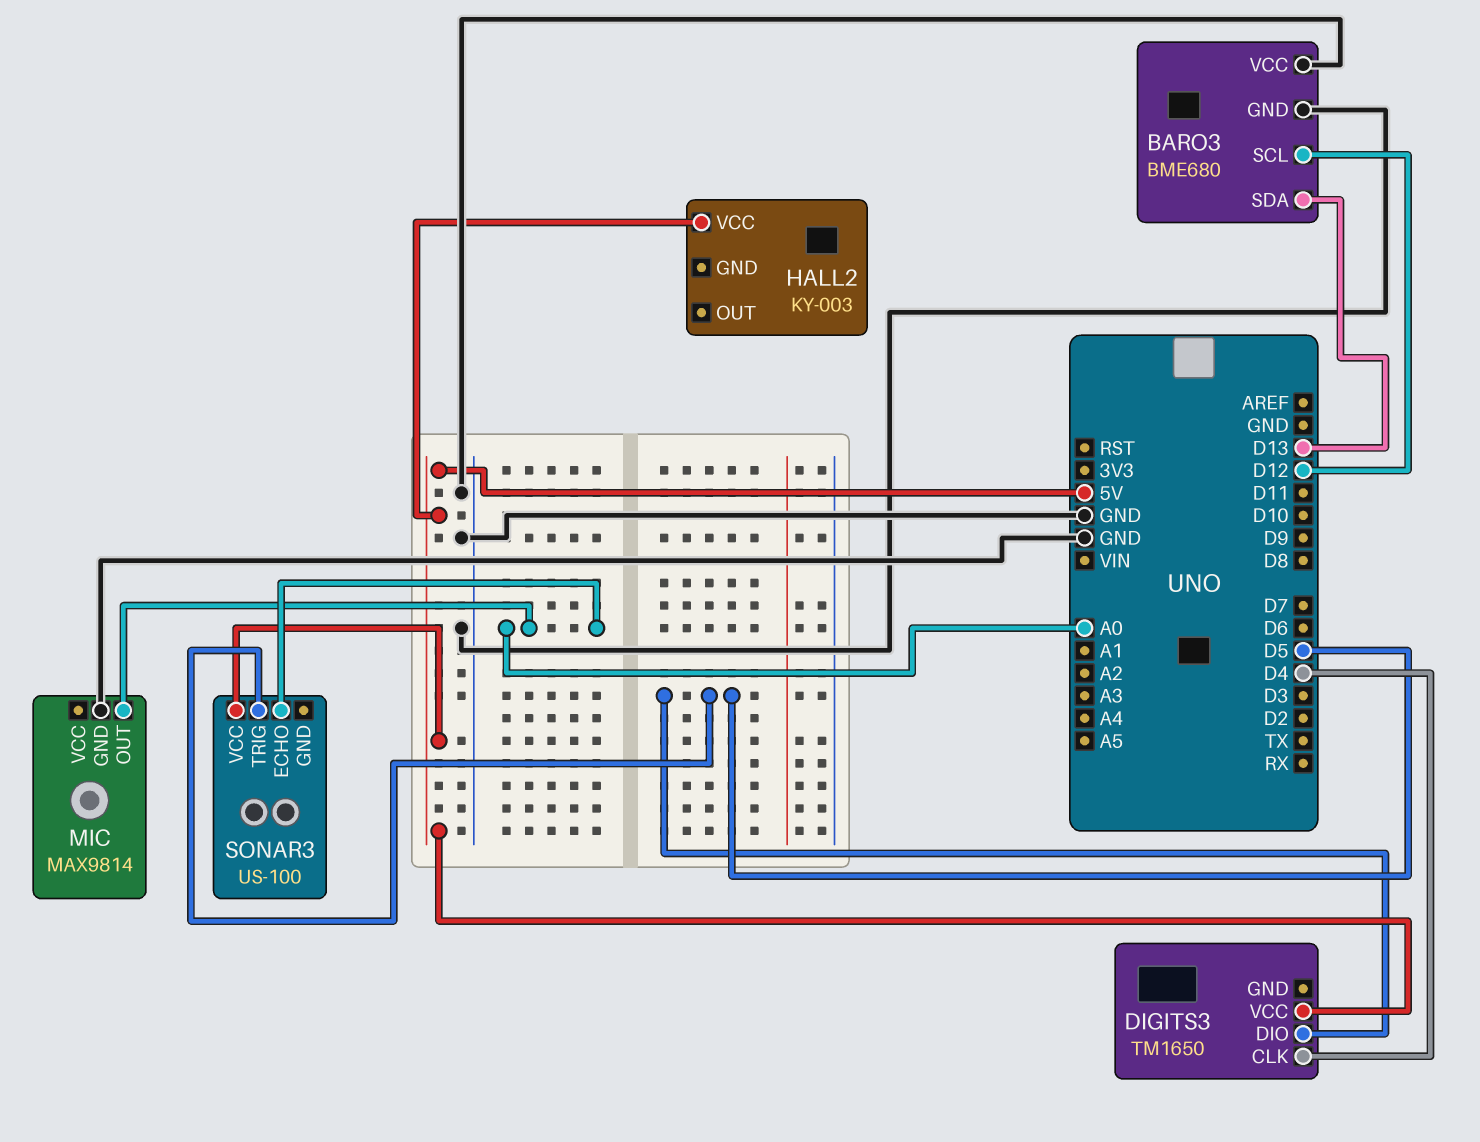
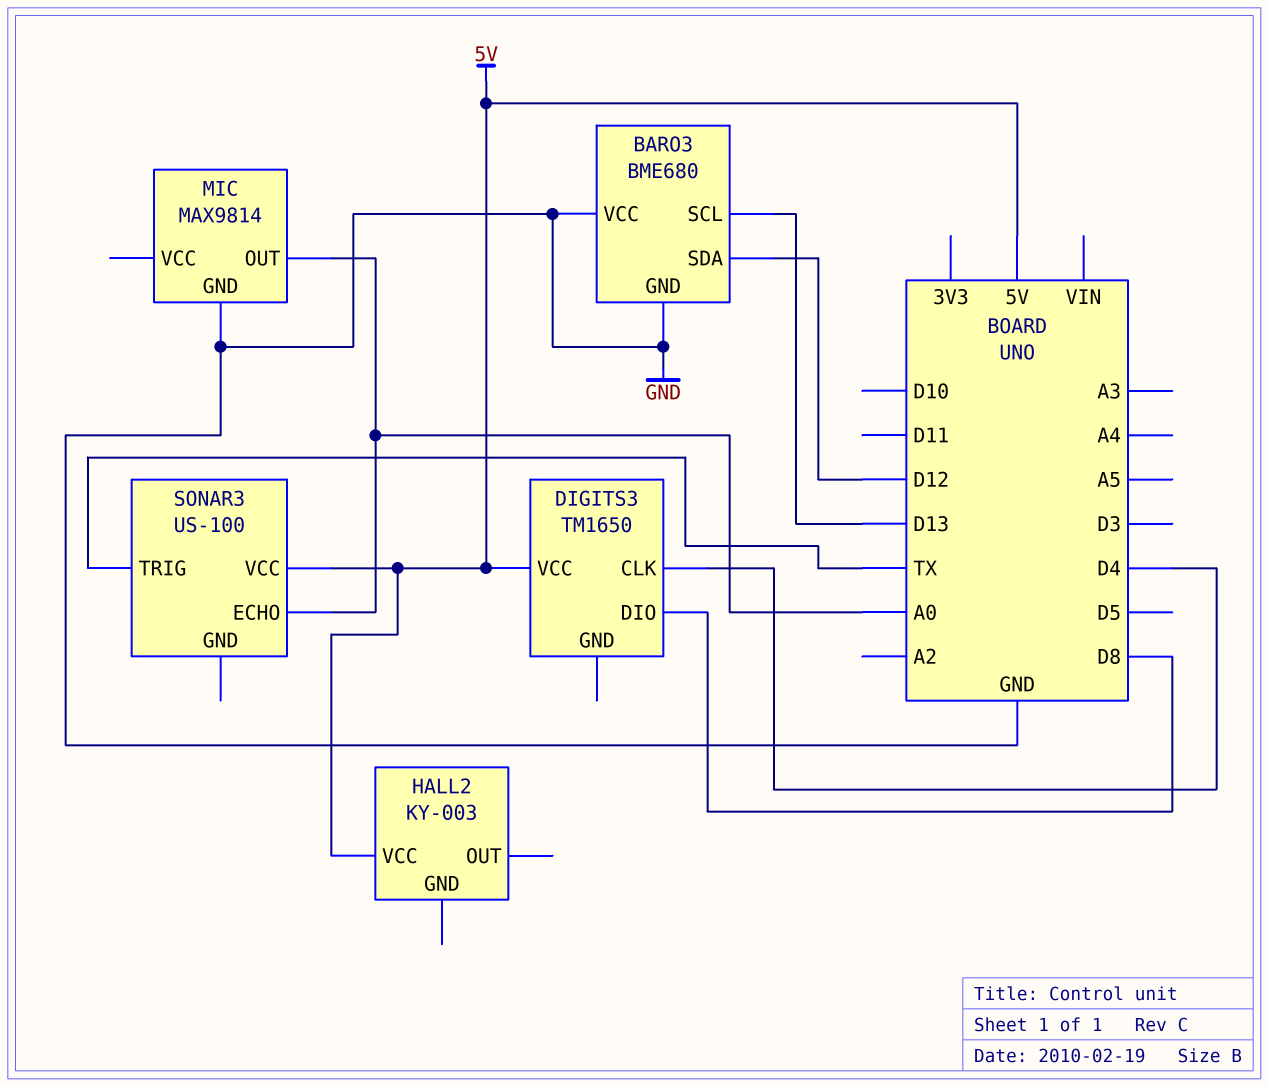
BARO3 pin SCL: D12 -> D13
BARO3 pin SDA: D13 -> D12
DIGITS3 pin DIO: D5 -> D8
SONAR3 pin TRIG: D5 -> TX

